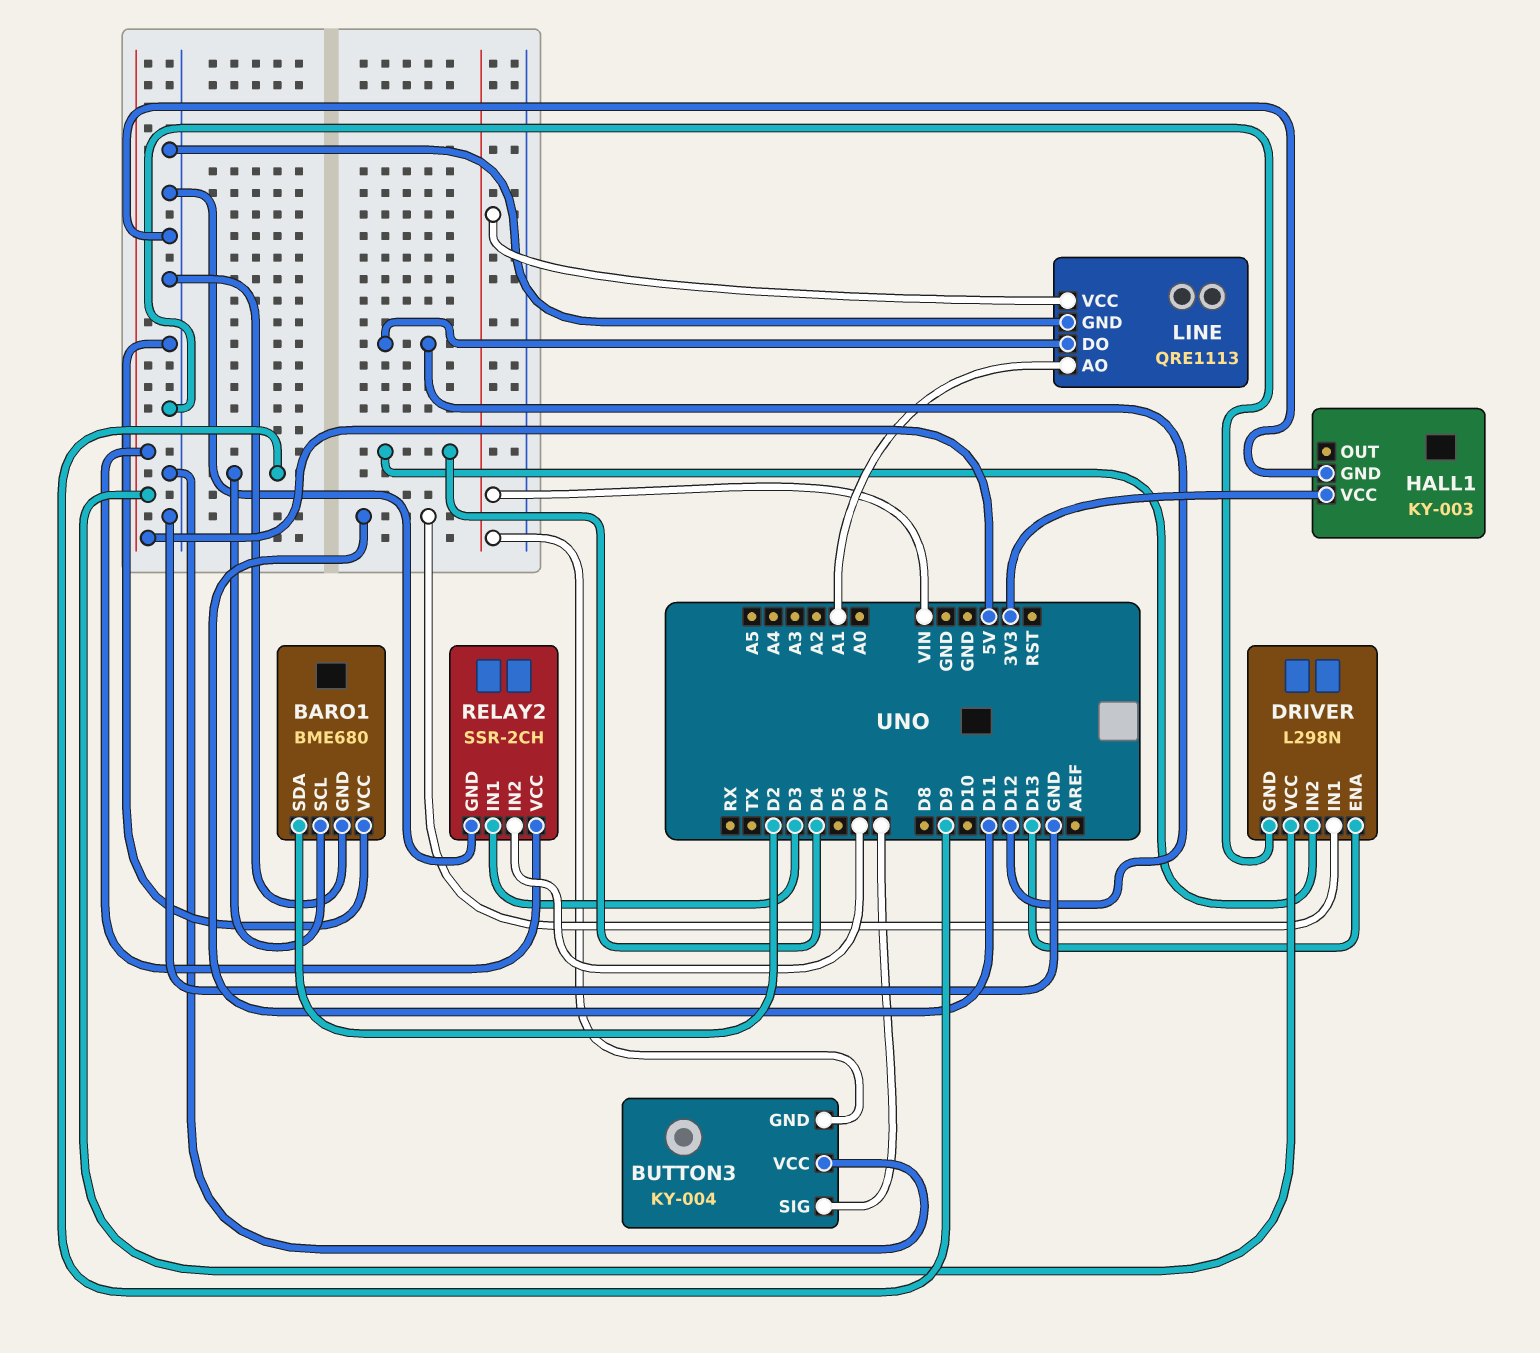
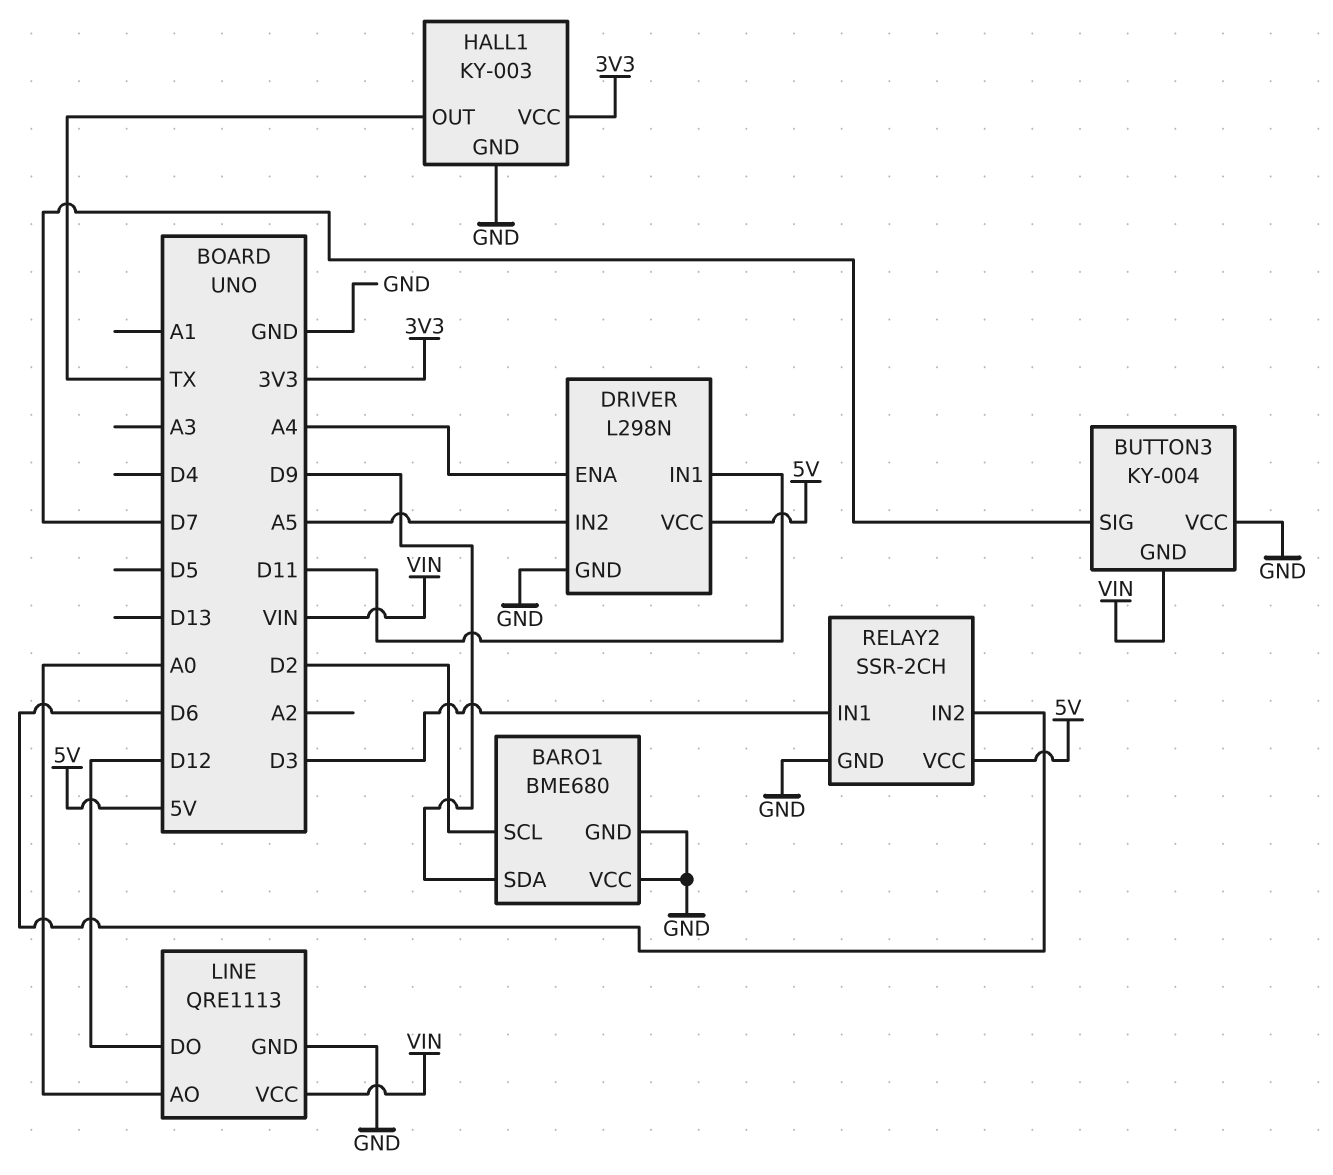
BARO1 pin SCL: D9 -> D2
BARO1 pin SDA: D2 -> D9
DRIVER pin ENA: D13 -> A4
DRIVER pin IN2: D4 -> A5
HALL1 pin OUT: none -> TX
LINE pin AO: A1 -> A0

